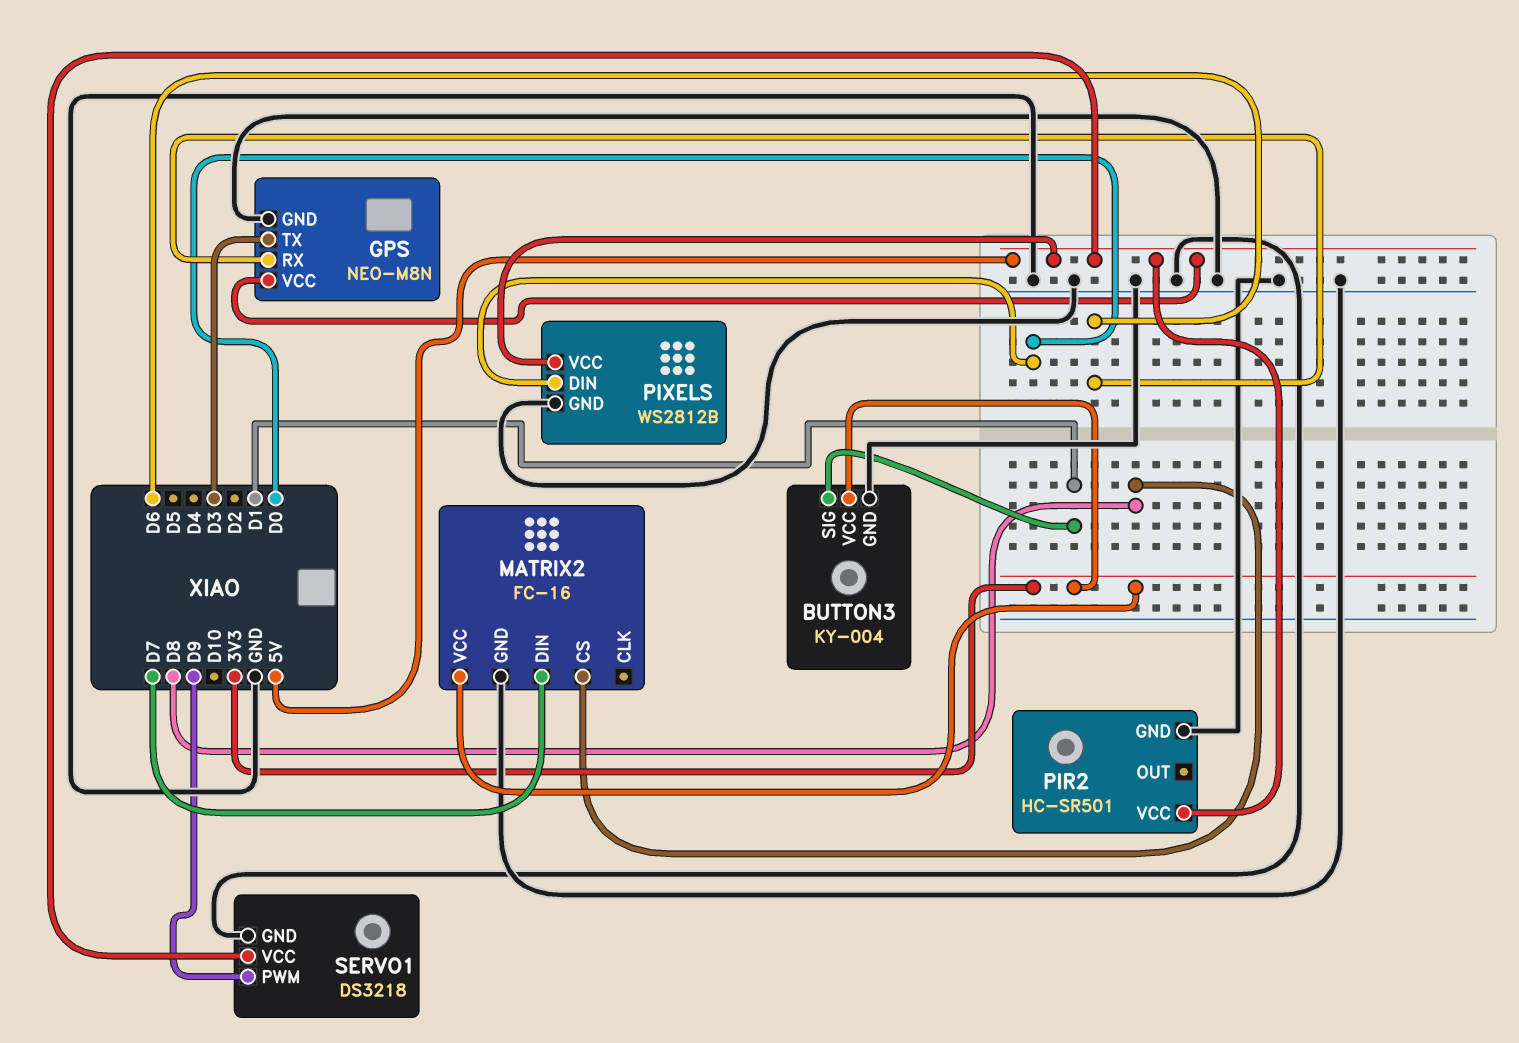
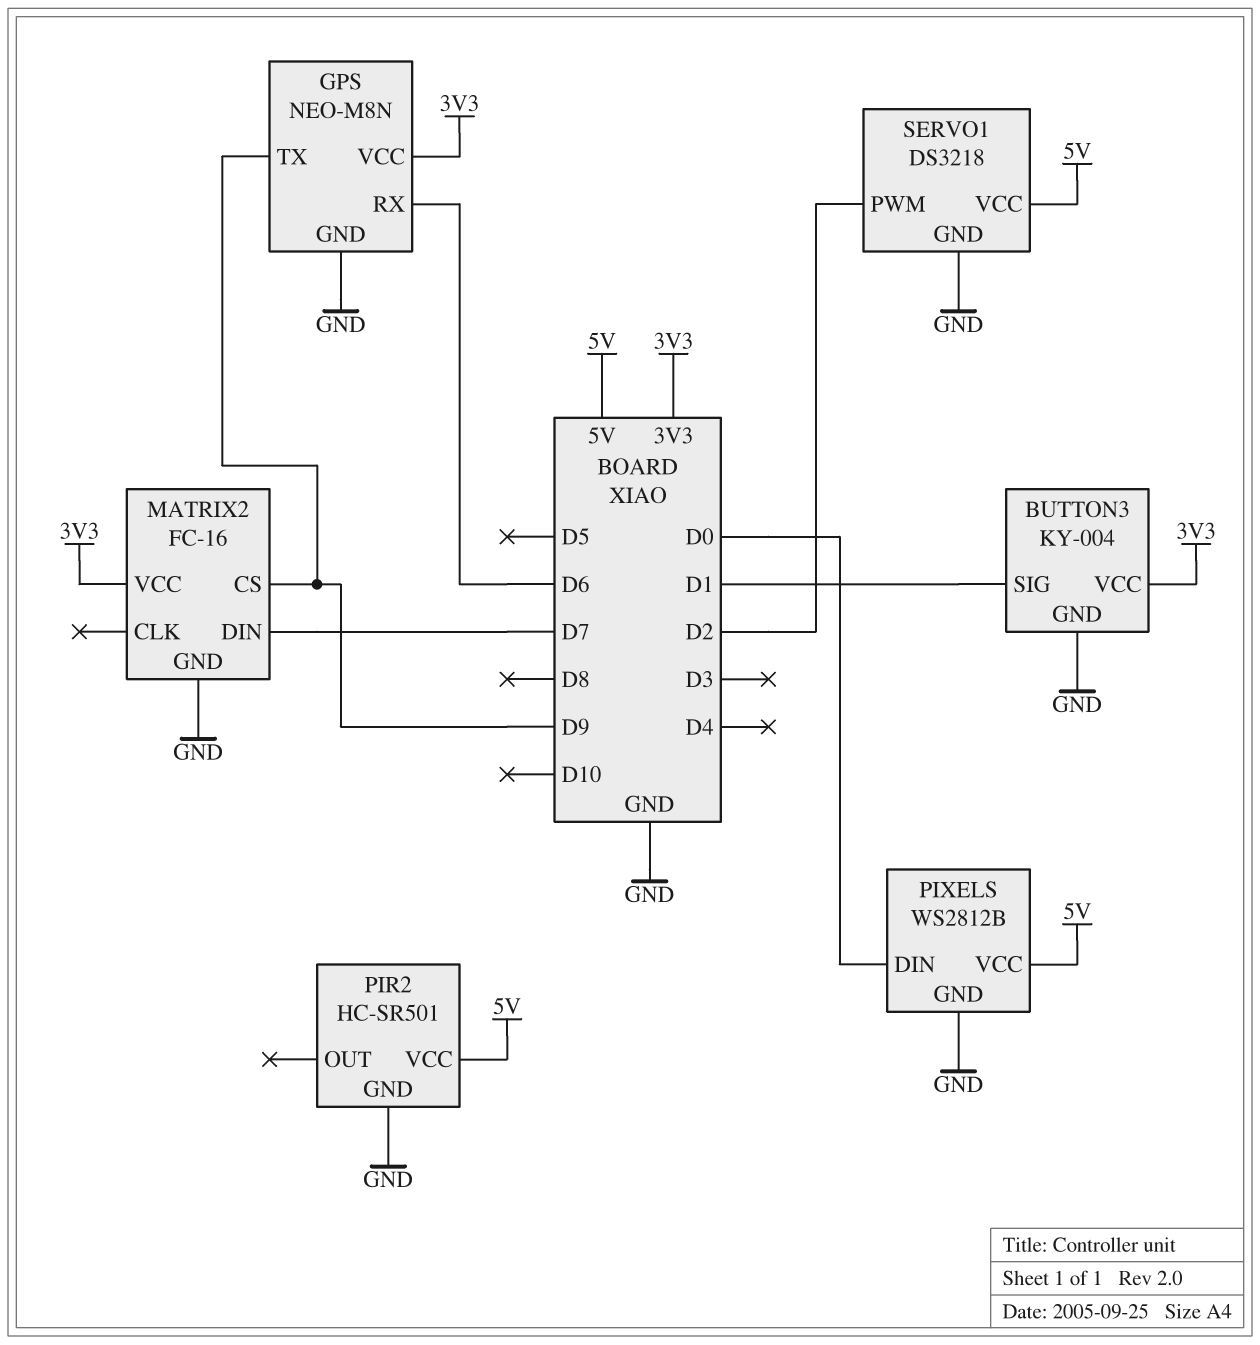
GPS pin TX: D3 -> D9
GPS pin VCC: 5V -> 3V3
MATRIX2 pin CS: D8 -> D9
SERVO1 pin PWM: D9 -> D2

